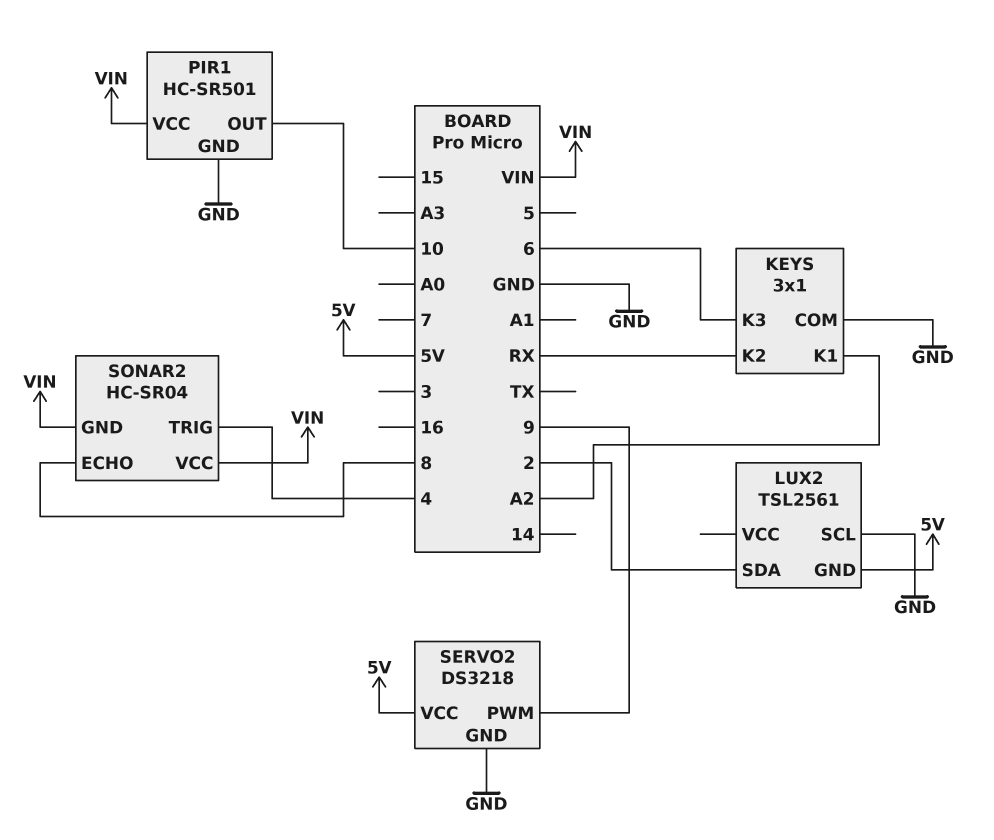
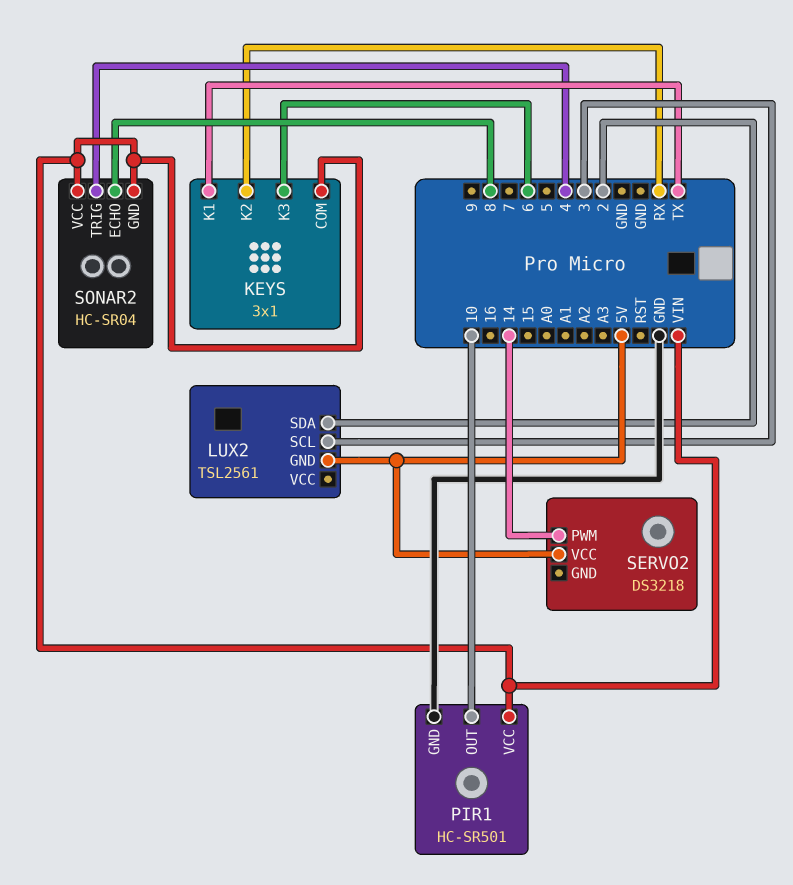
KEYS pin COM: GND -> VIN
KEYS pin K1: A2 -> TX
LUX2 pin SCL: GND -> 3
SERVO2 pin GND: GND -> none
SERVO2 pin PWM: 9 -> 14

